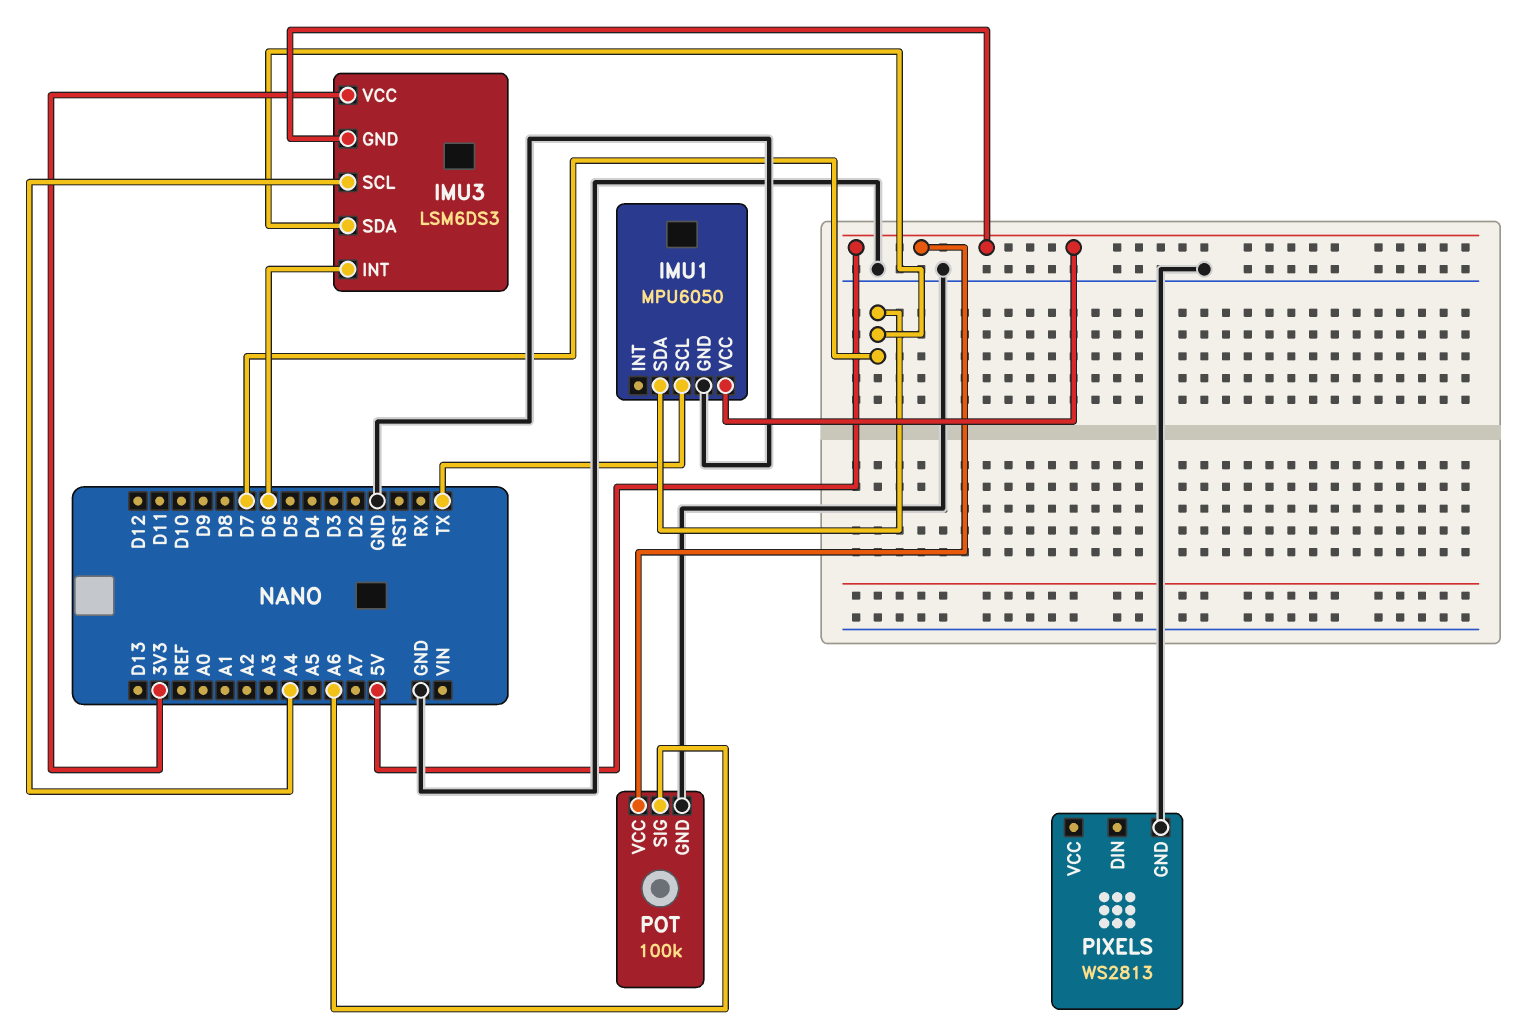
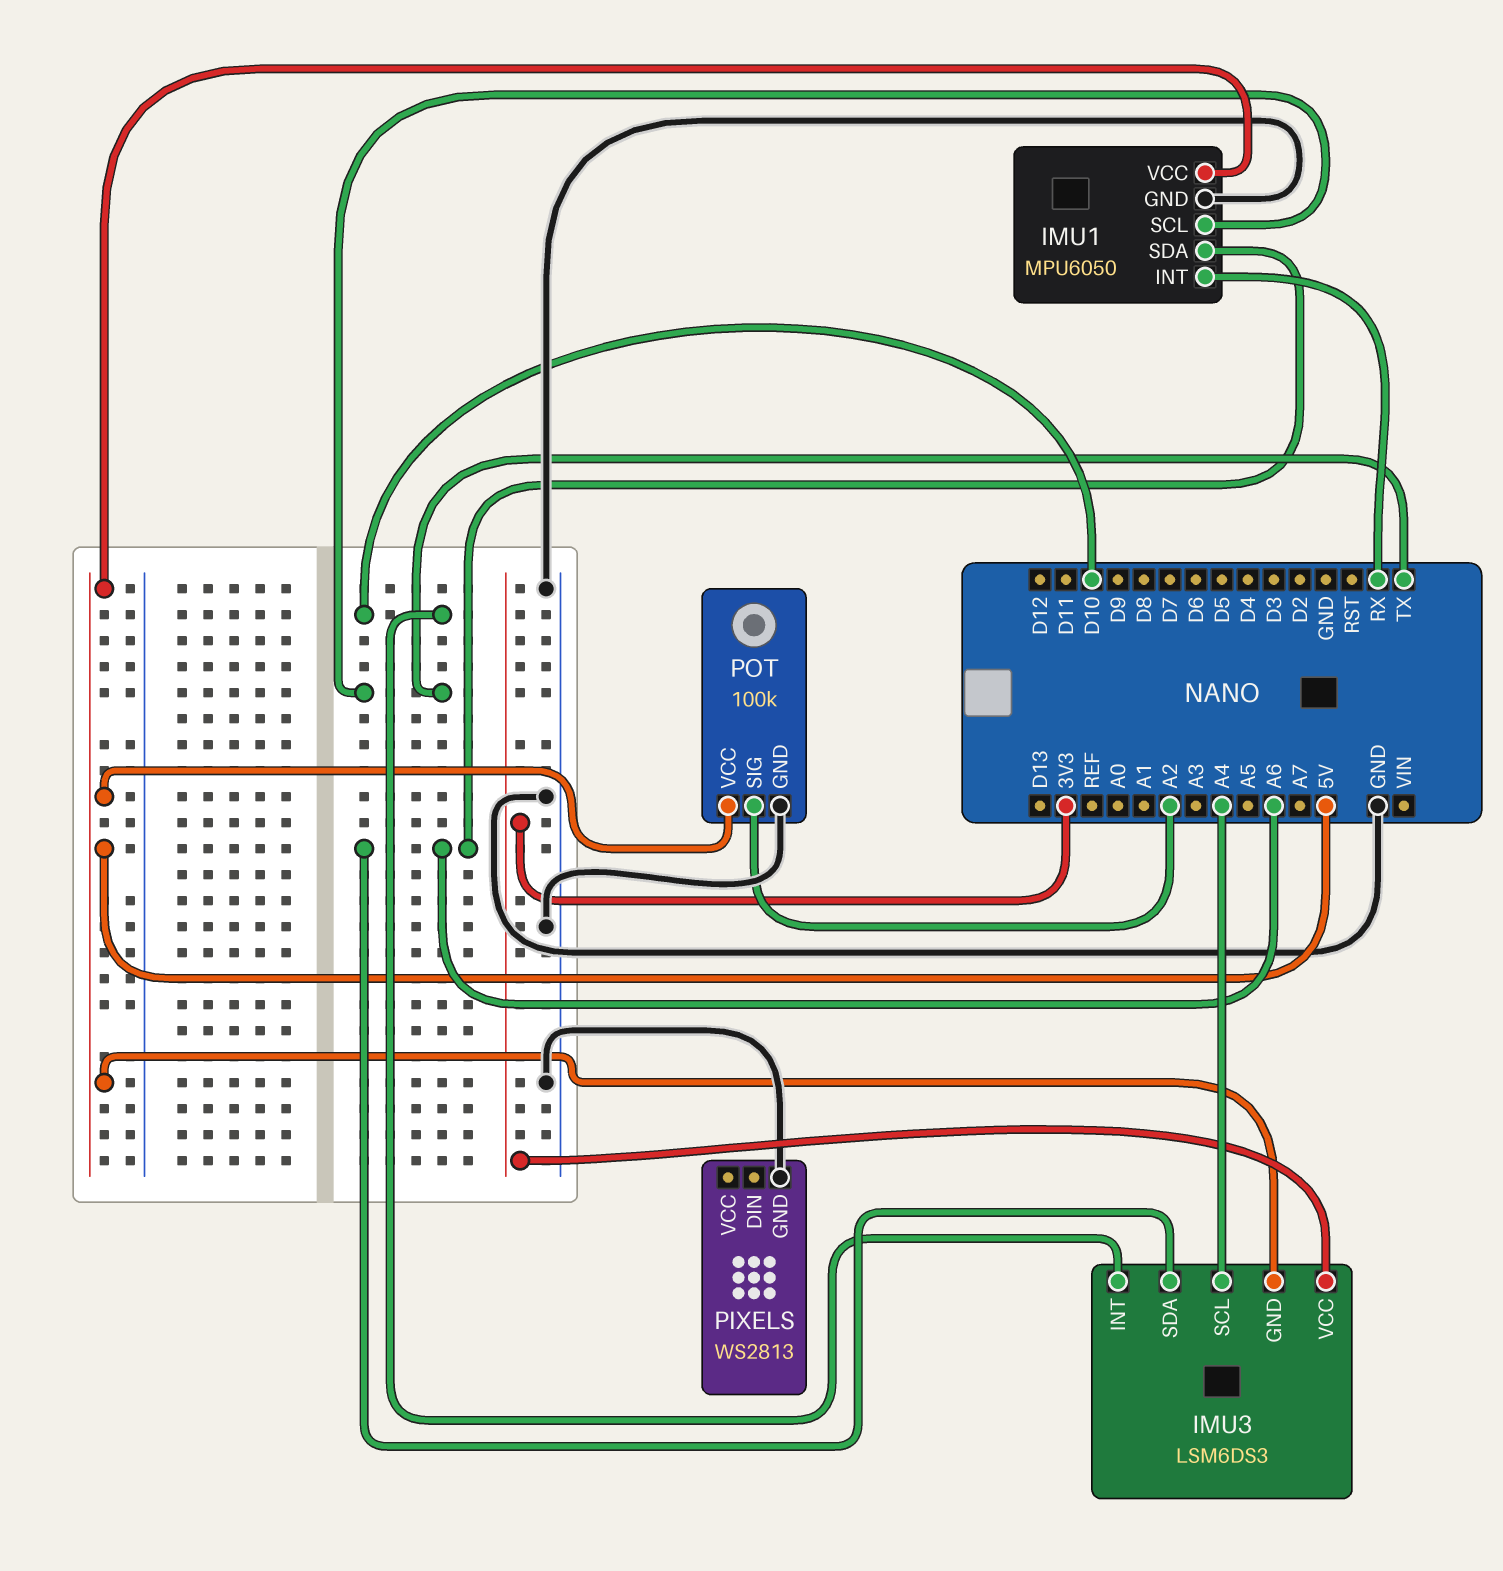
IMU1 pin INT: none -> RX
IMU1 pin SDA: D7 -> A6
IMU3 pin INT: D6 -> D10
IMU3 pin SDA: D7 -> A6
POT pin SIG: A6 -> A2

